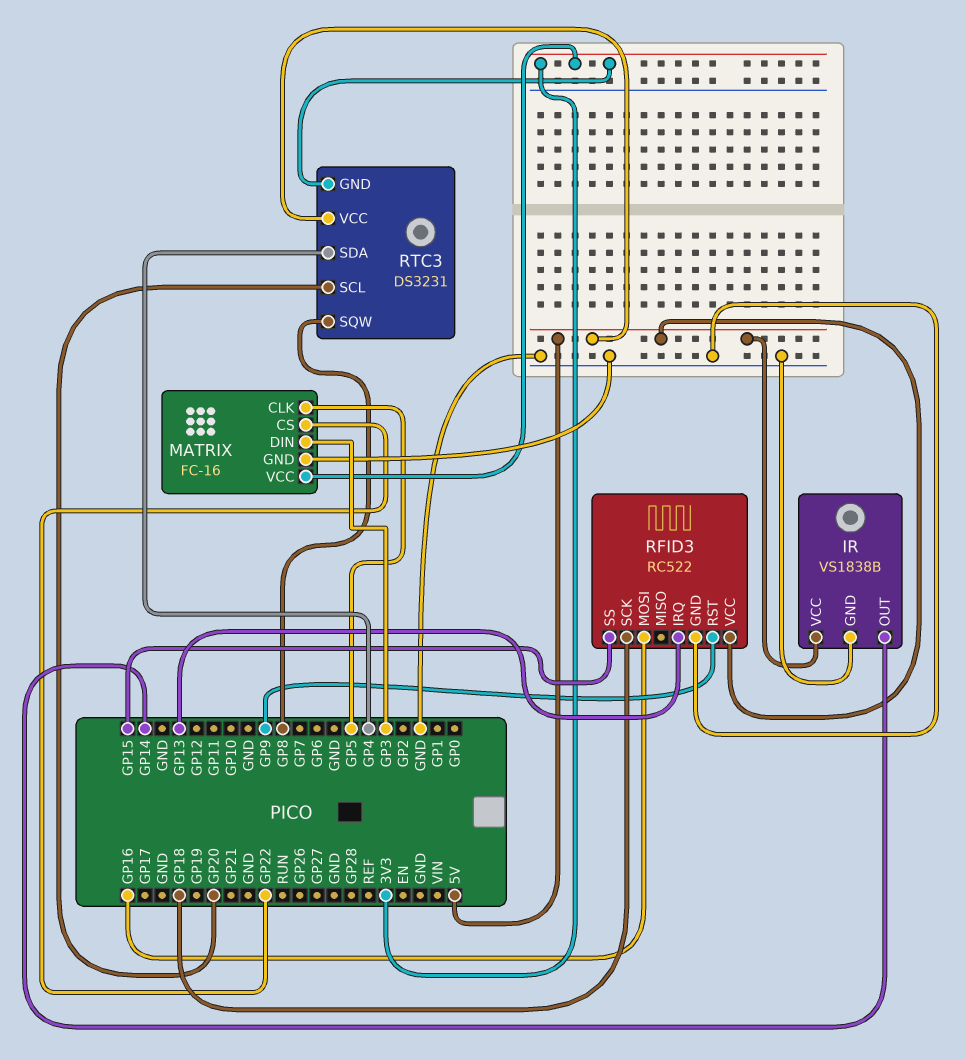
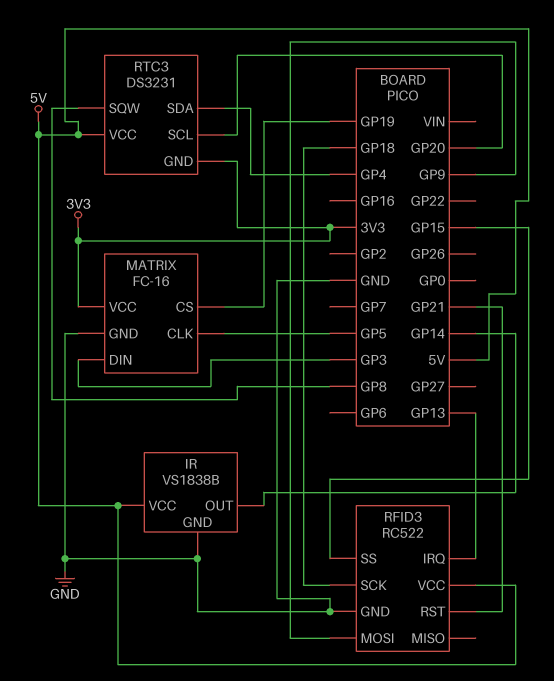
MATRIX pin CS: GP22 -> GP19
RFID3 pin MOSI: GP16 -> GP9
RFID3 pin RST: GP9 -> GP21

